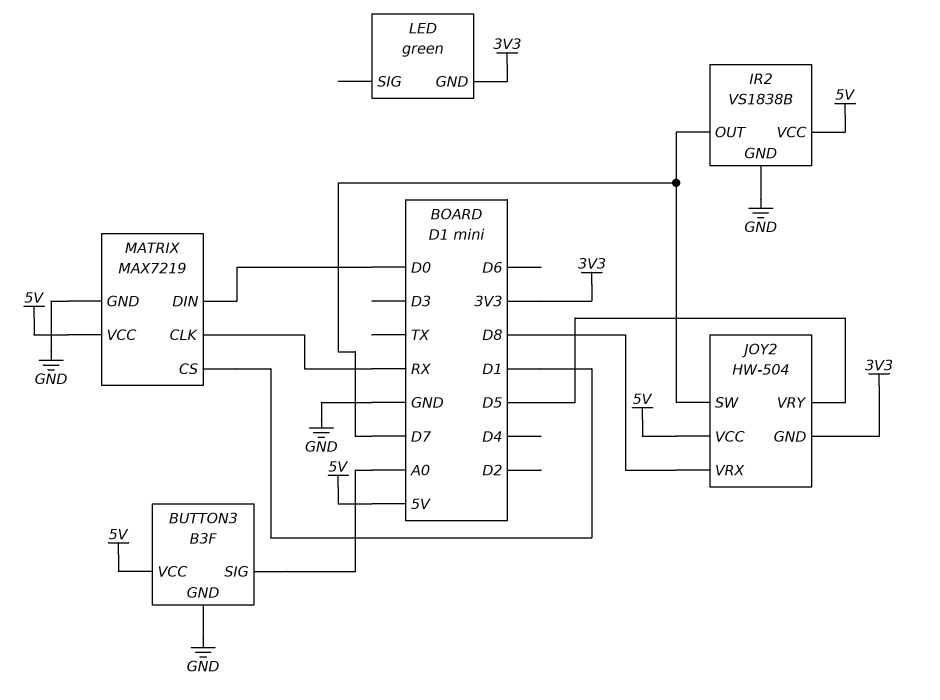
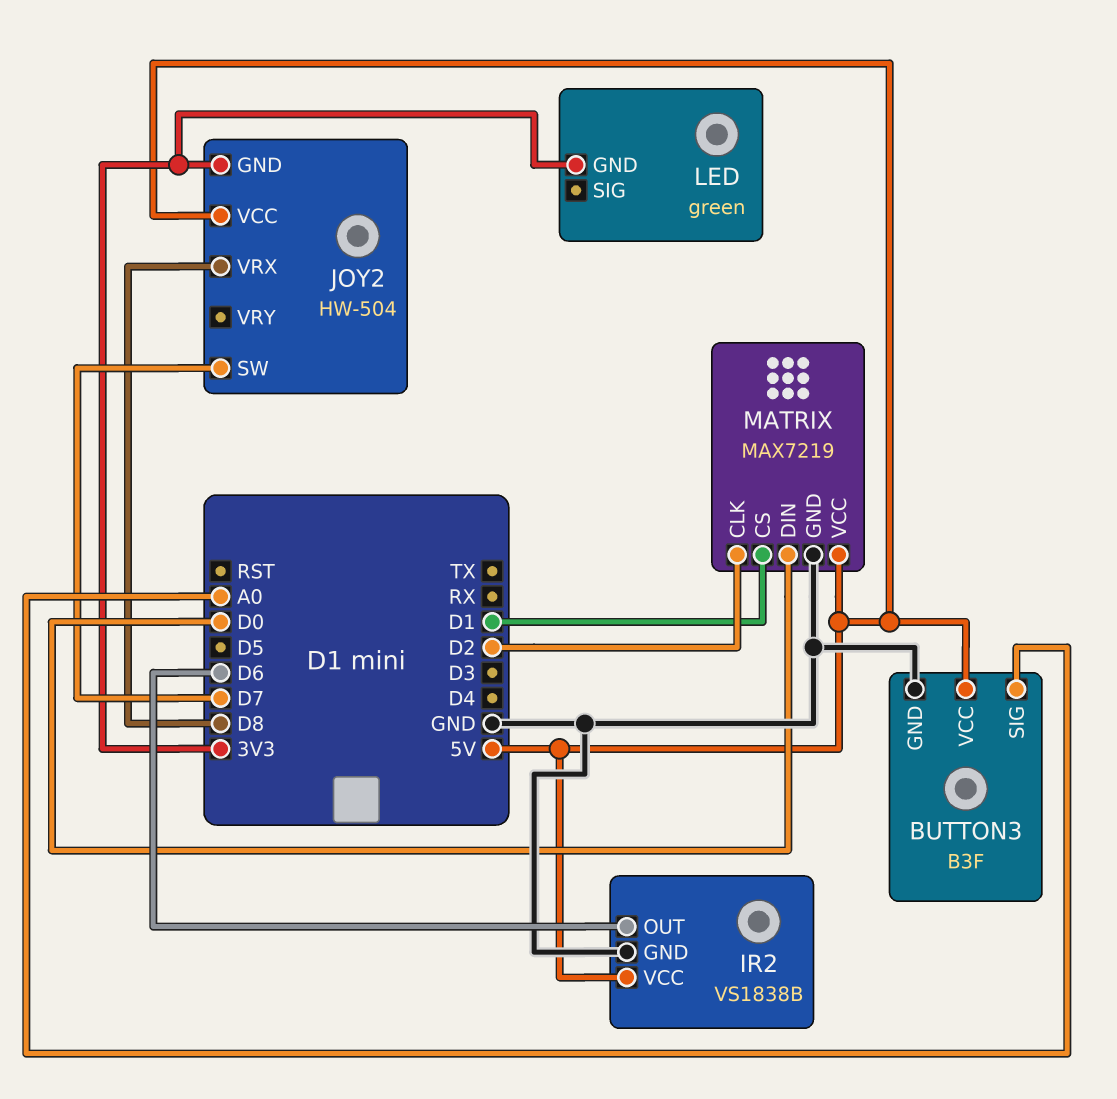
IR2 pin OUT: D7 -> D6
JOY2 pin VRY: D5 -> none
MATRIX pin CLK: RX -> D2

